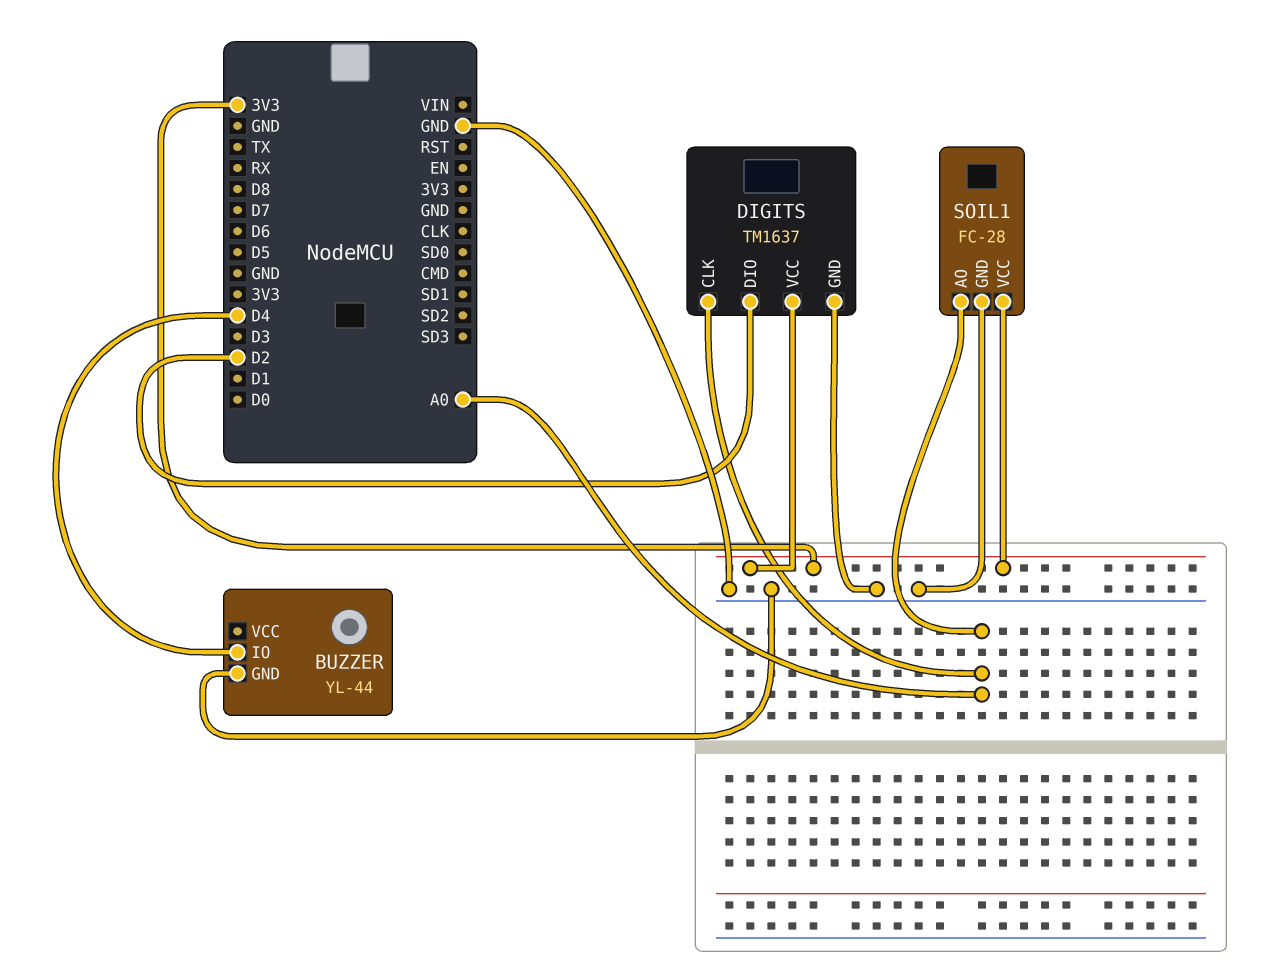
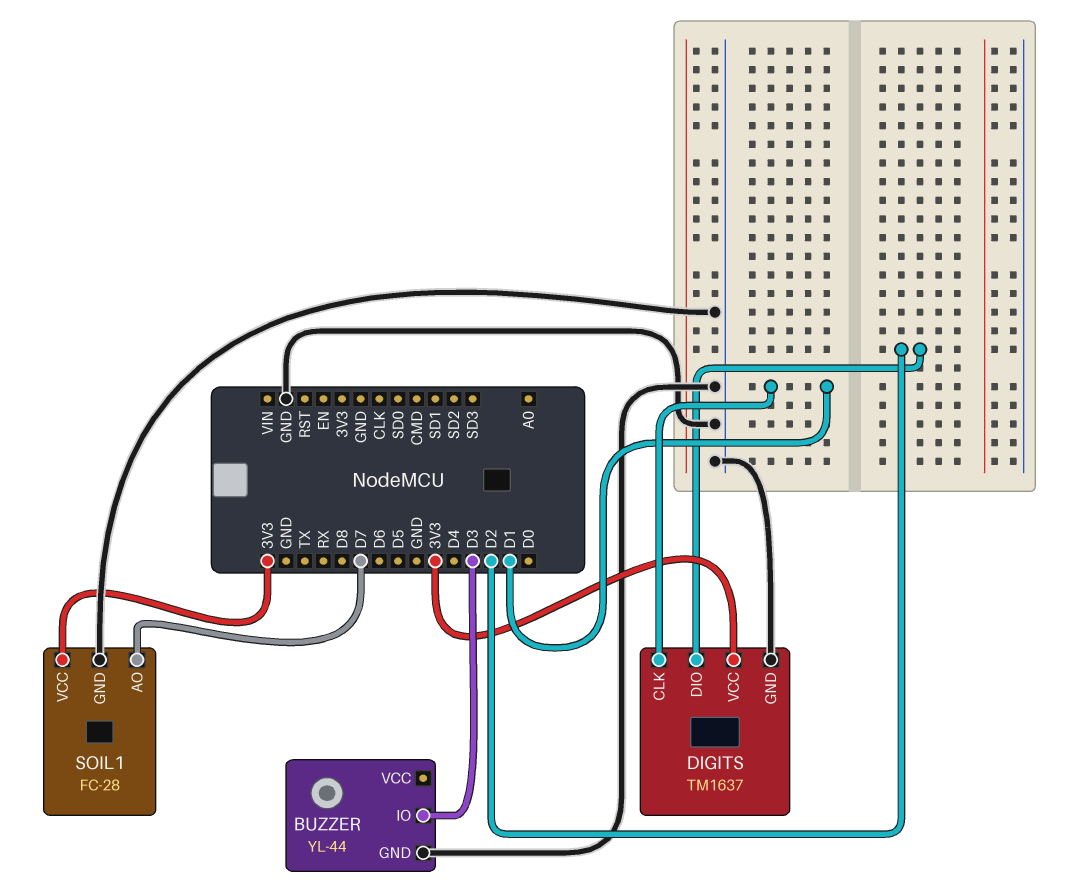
BUZZER pin IO: D4 -> D3
DIGITS pin CLK: A0 -> D1
SOIL1 pin AO: A0 -> D7

